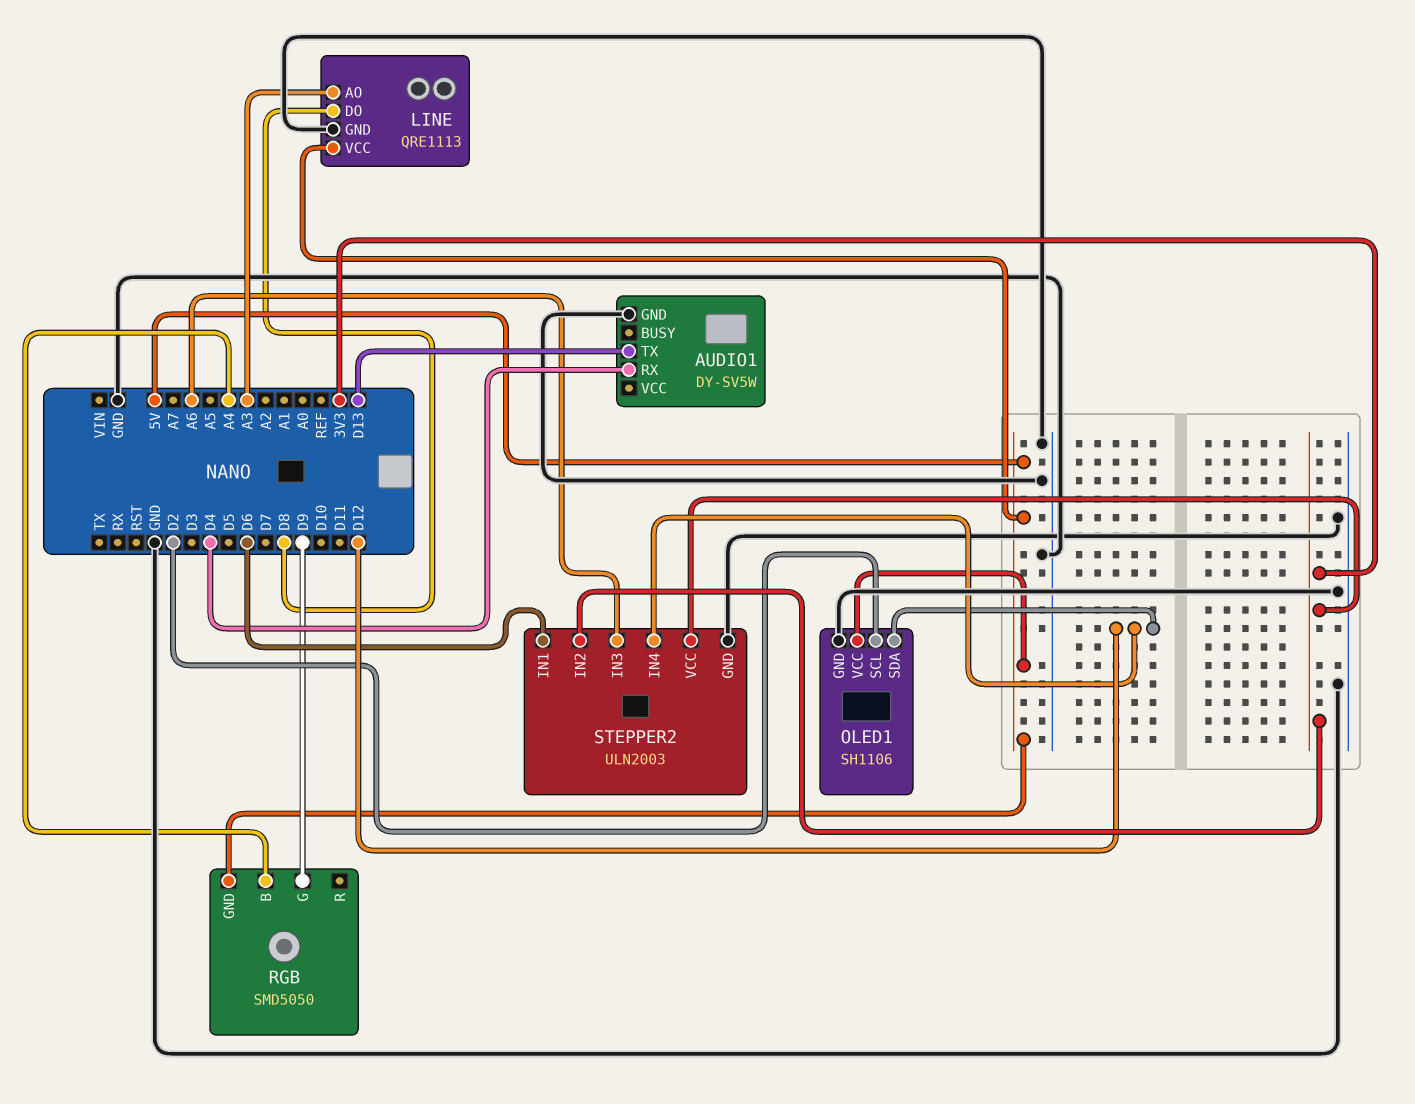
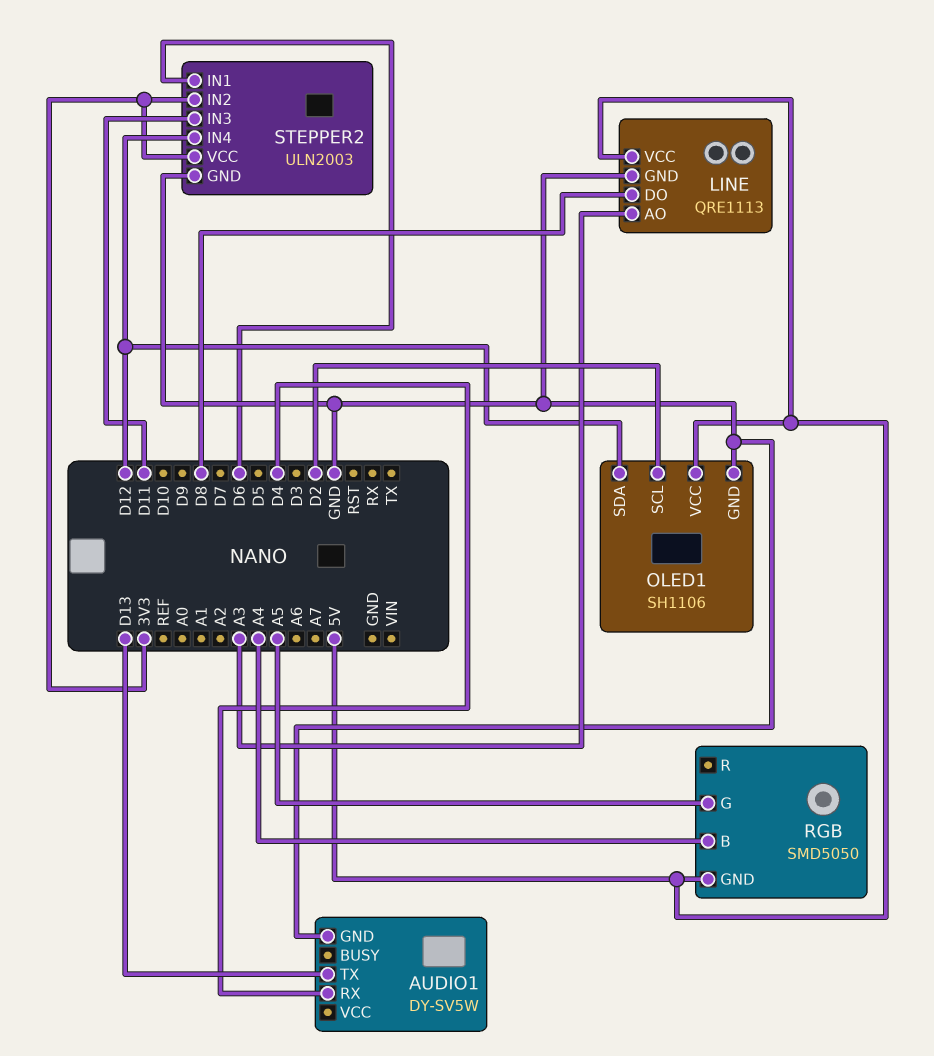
RGB pin G: D9 -> A5
STEPPER2 pin IN3: A6 -> D11

